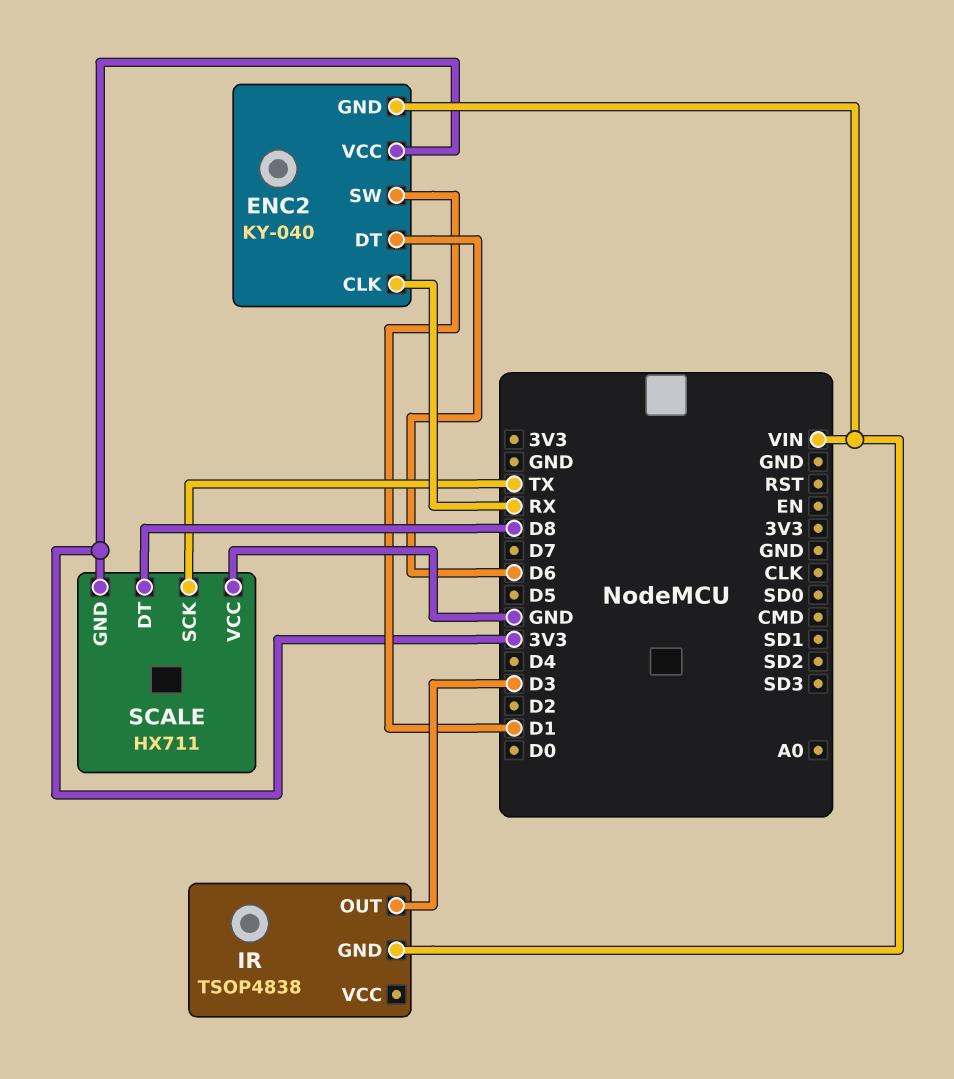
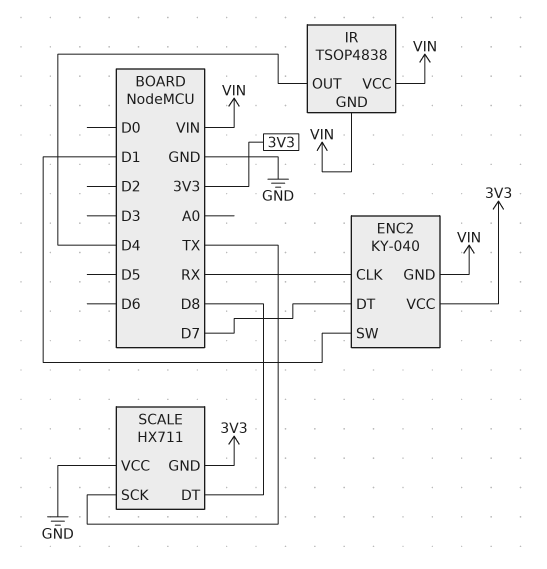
ENC2 pin DT: D6 -> D7
IR pin OUT: D3 -> D4
IR pin VCC: none -> VIN

